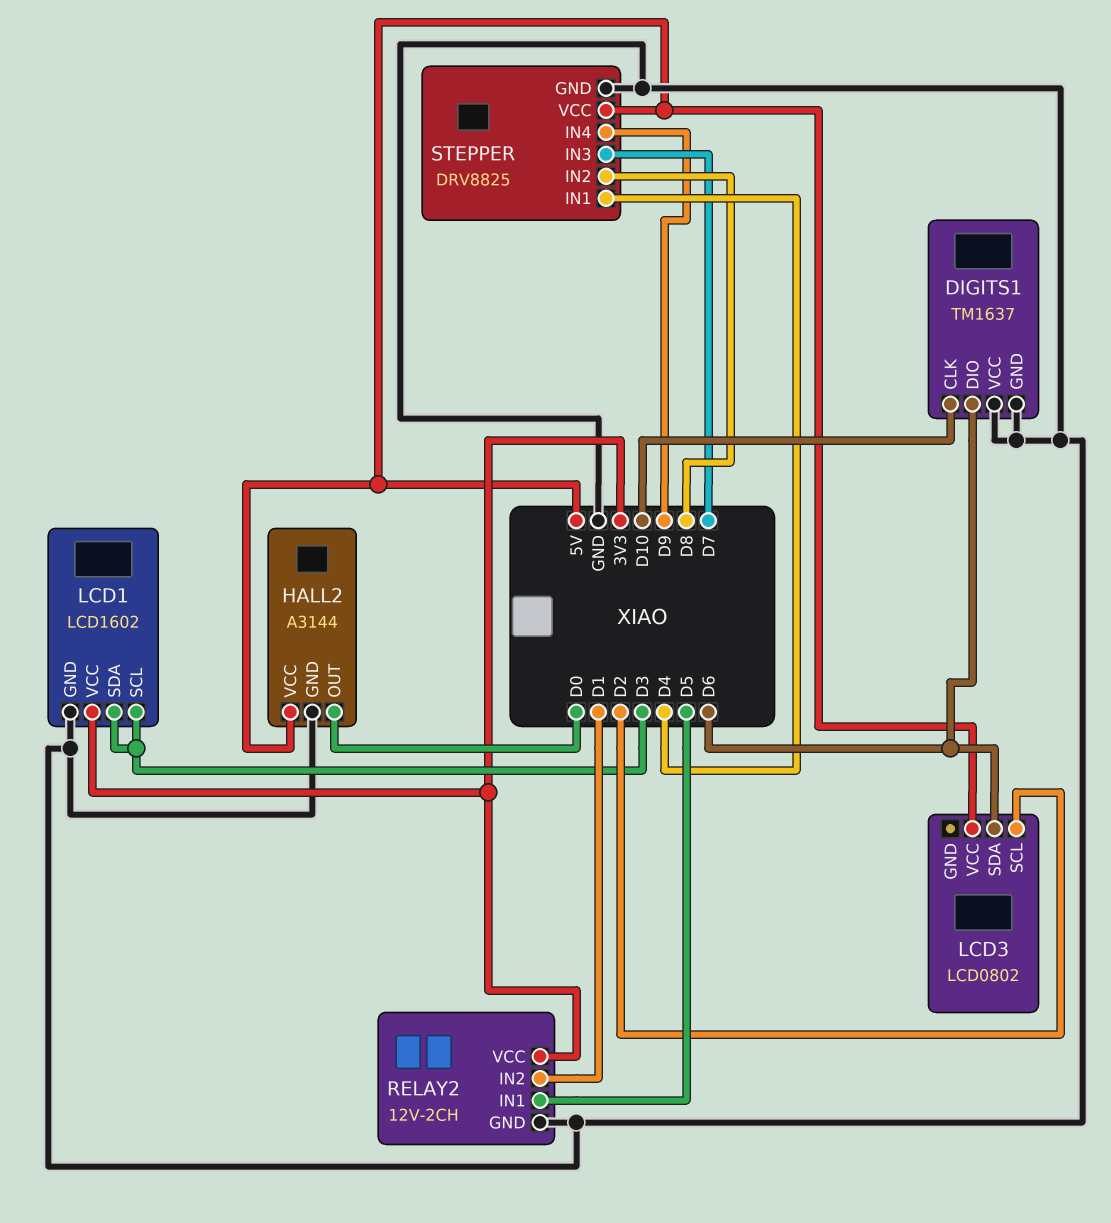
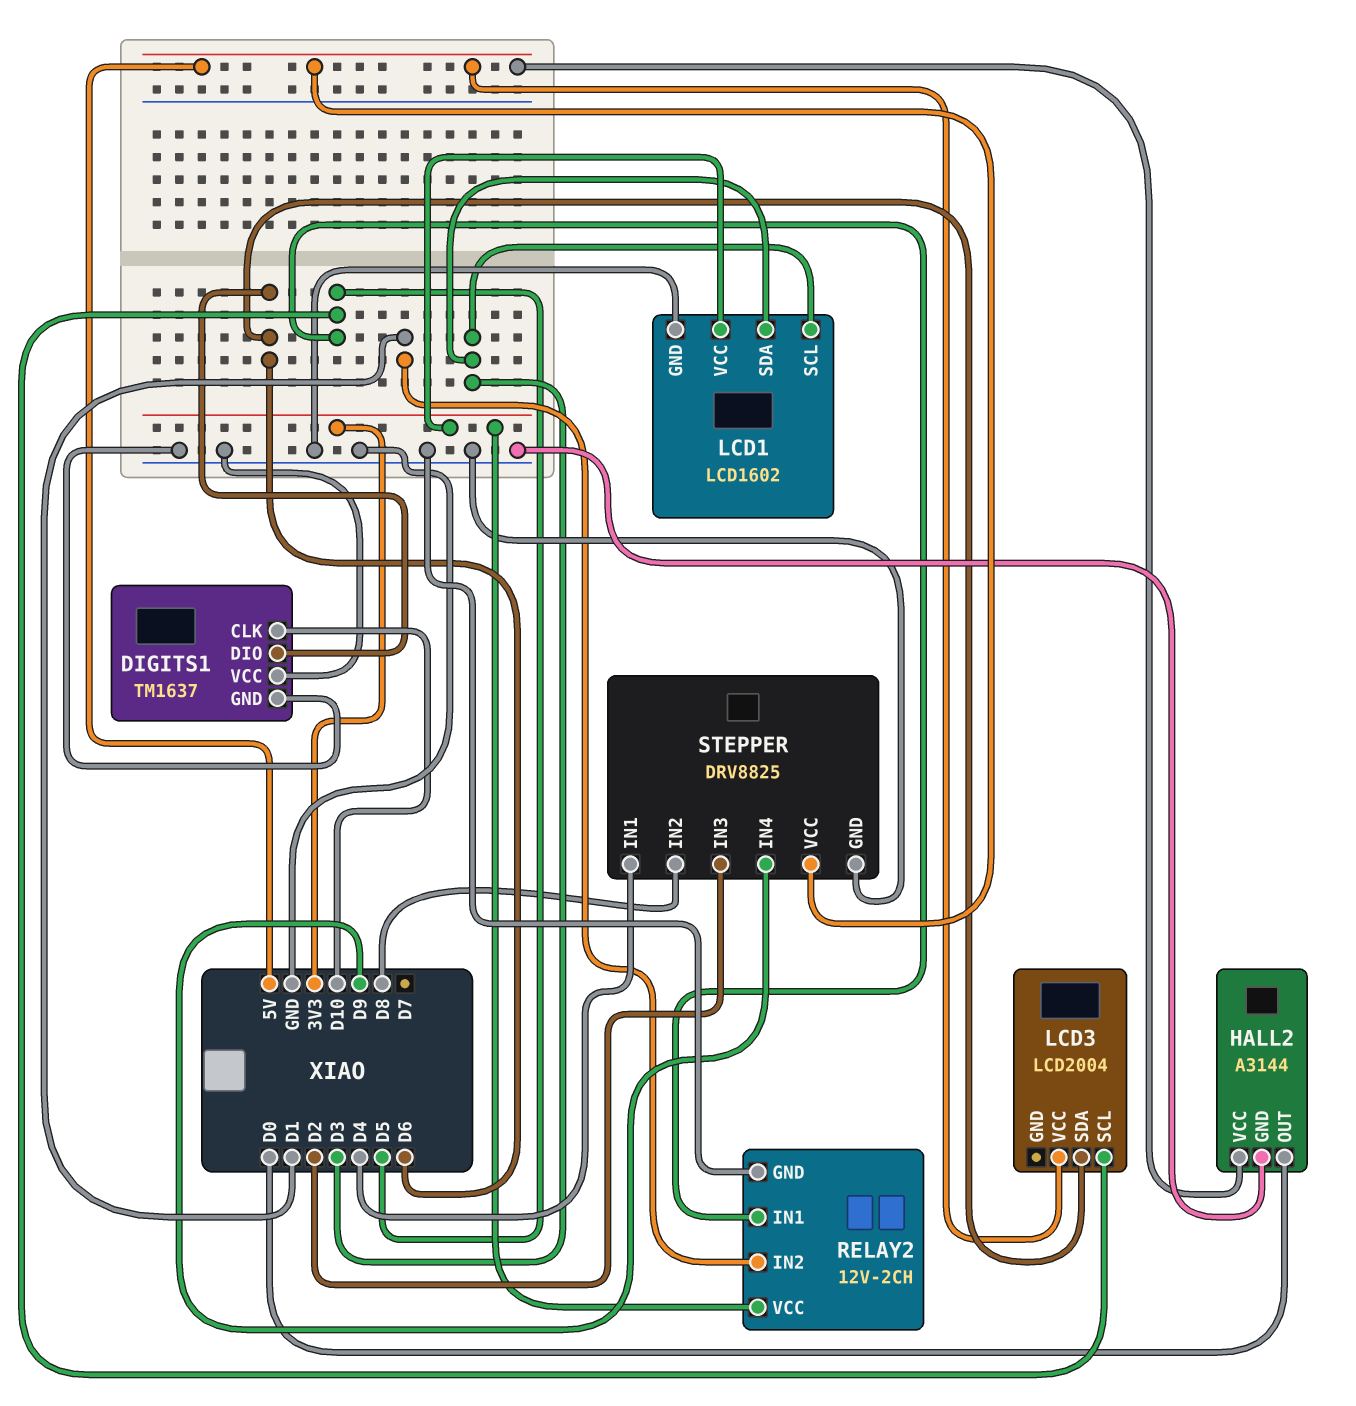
LCD3: LCD0802 -> LCD2004
LCD3 pin SCL: D2 -> D5
STEPPER pin IN3: D7 -> D2

